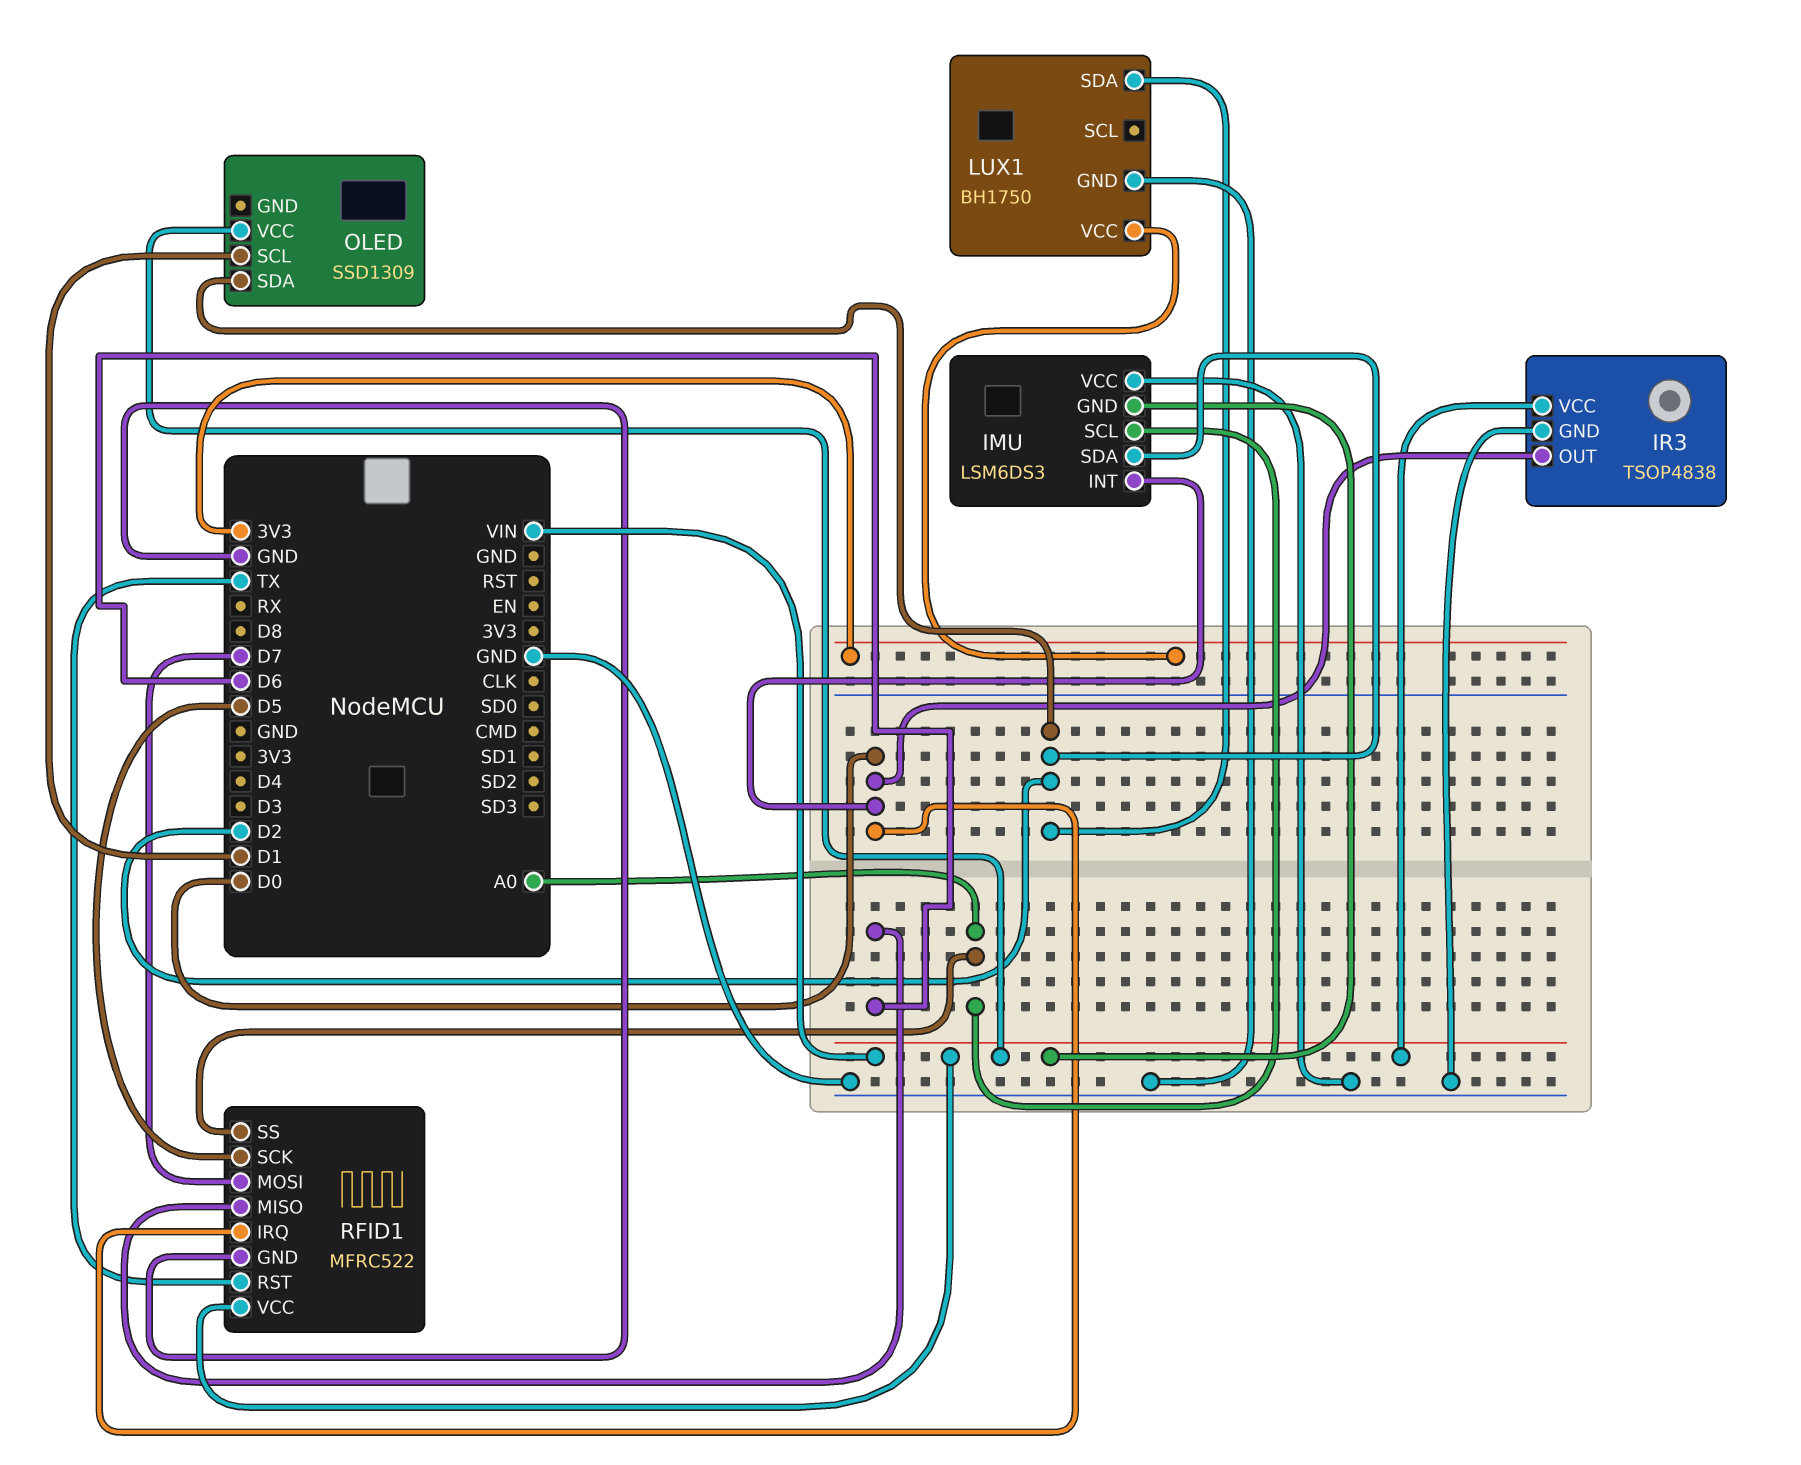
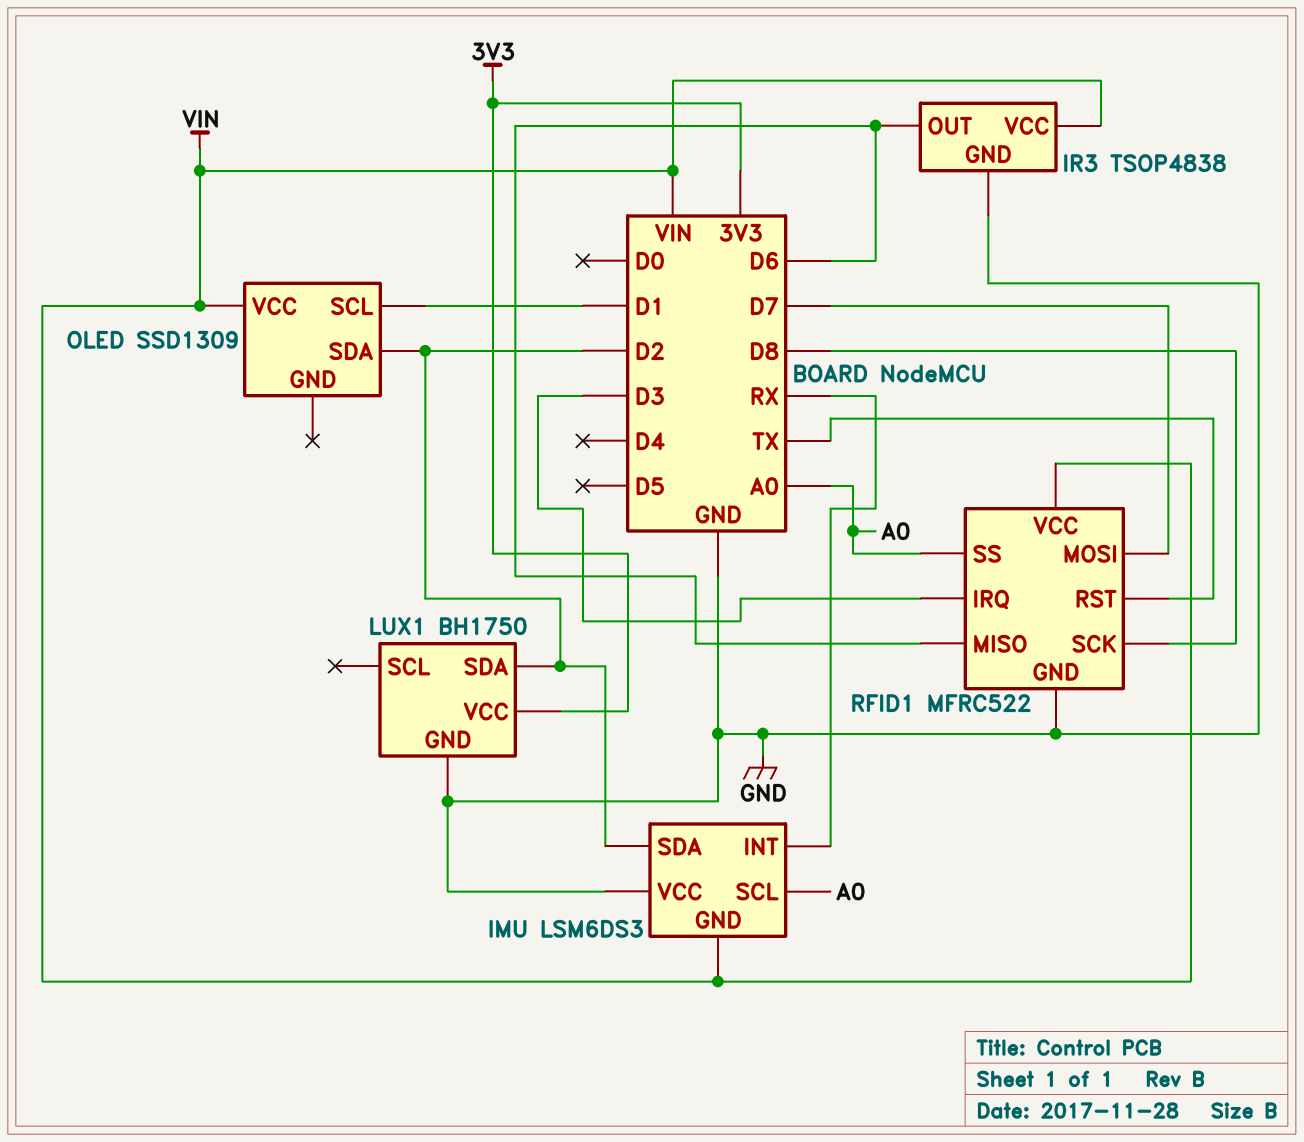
IMU pin INT: D0 -> RX
IR3 pin OUT: D0 -> D6
RFID1 pin IRQ: D0 -> D3
RFID1 pin SCK: D5 -> D8

